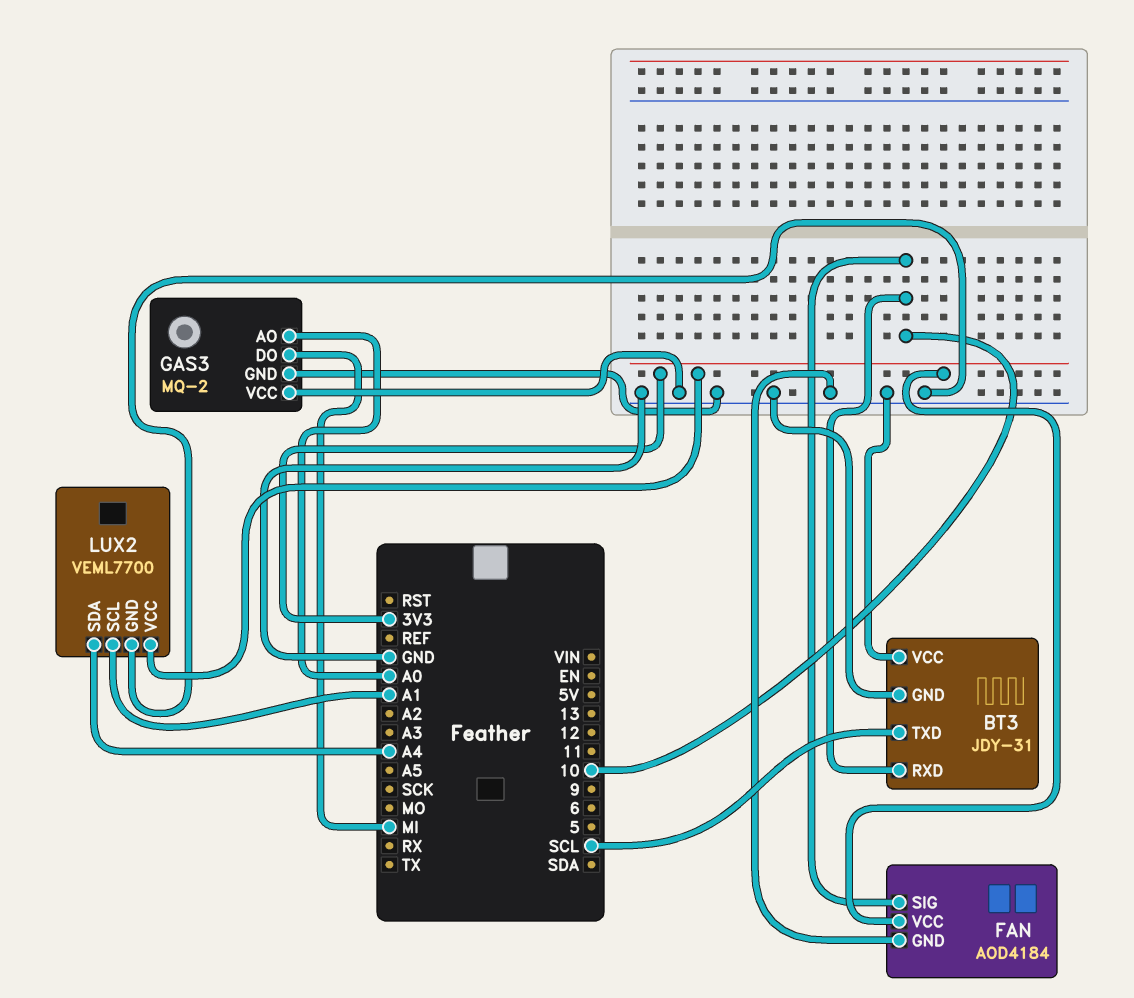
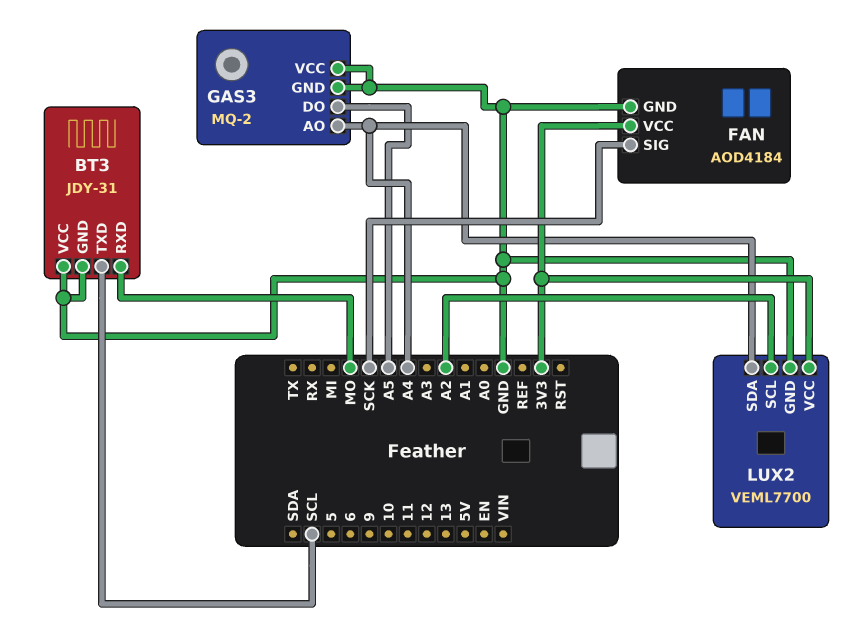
BT3 pin RXD: 10 -> MO
FAN pin SIG: 10 -> SCK
GAS3 pin AO: A0 -> A4
GAS3 pin DO: MI -> A5
LUX2 pin SCL: A1 -> A2

